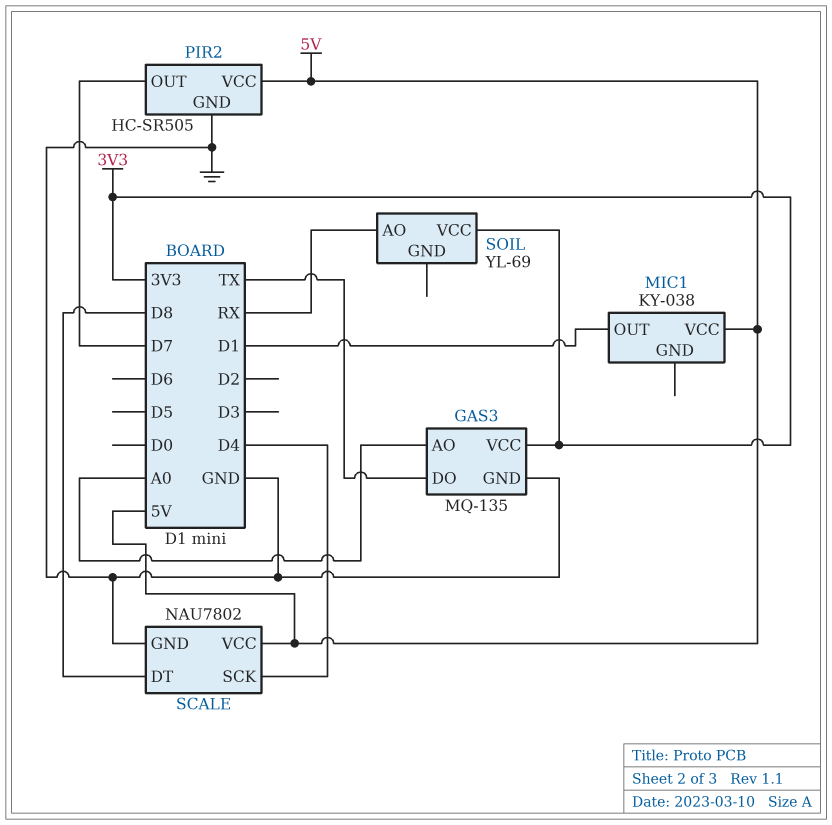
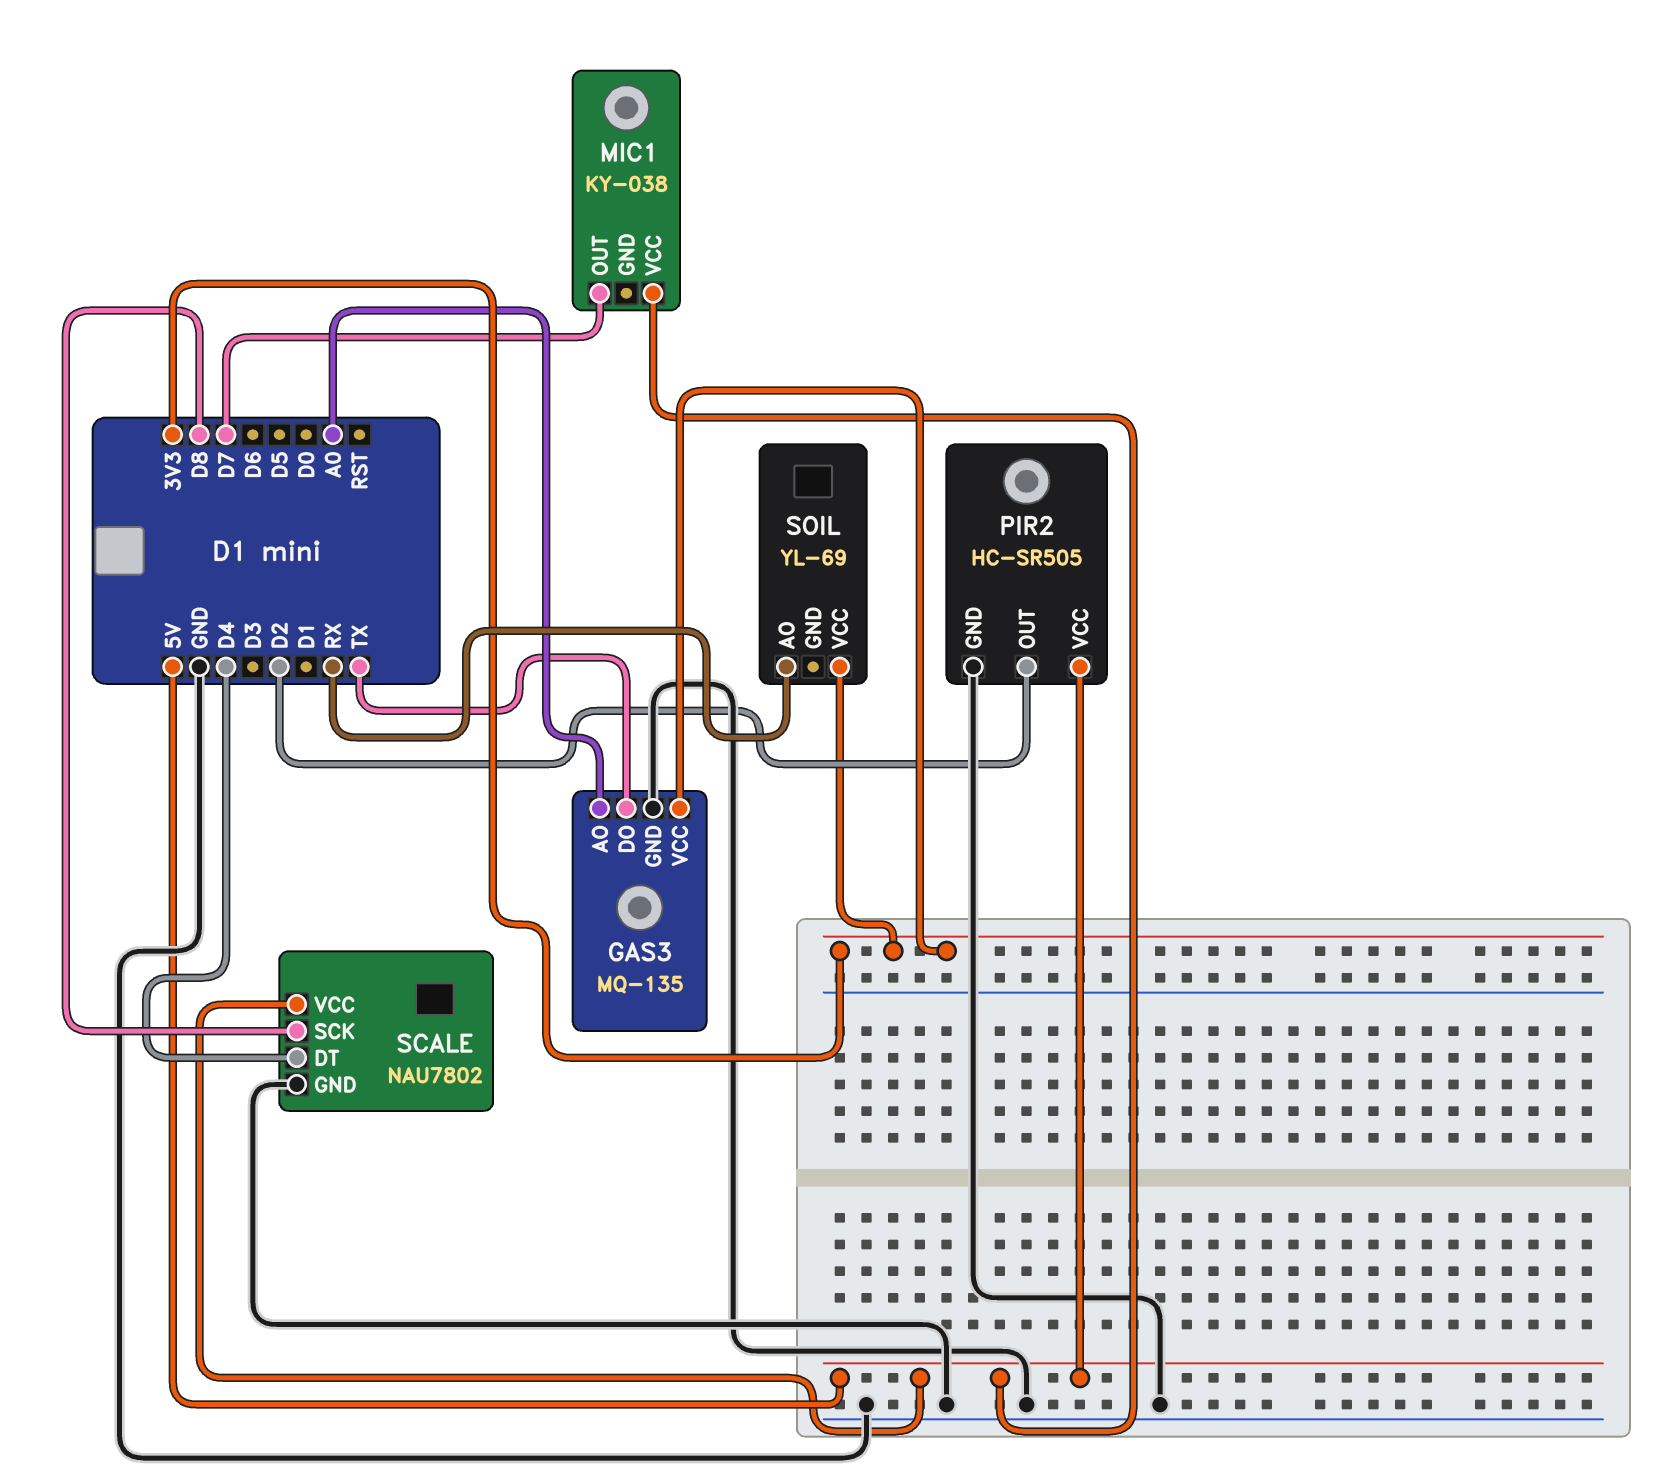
MIC1 pin OUT: D1 -> D7
PIR2 pin OUT: D7 -> D2
SCALE pin DT: D8 -> D4
SCALE pin SCK: D4 -> D8

